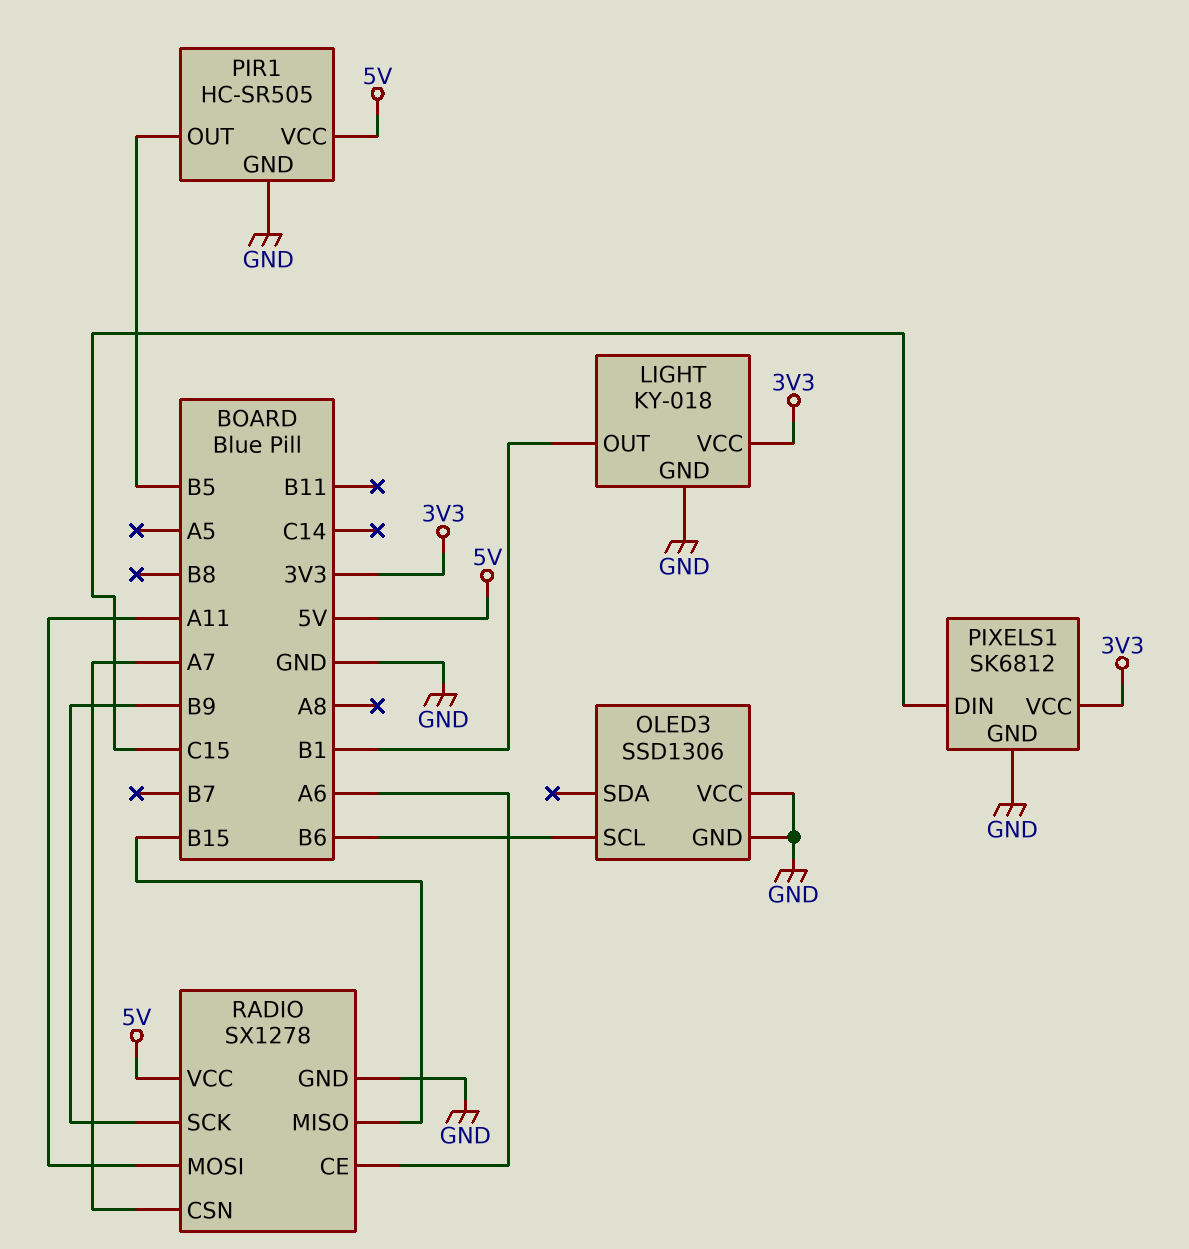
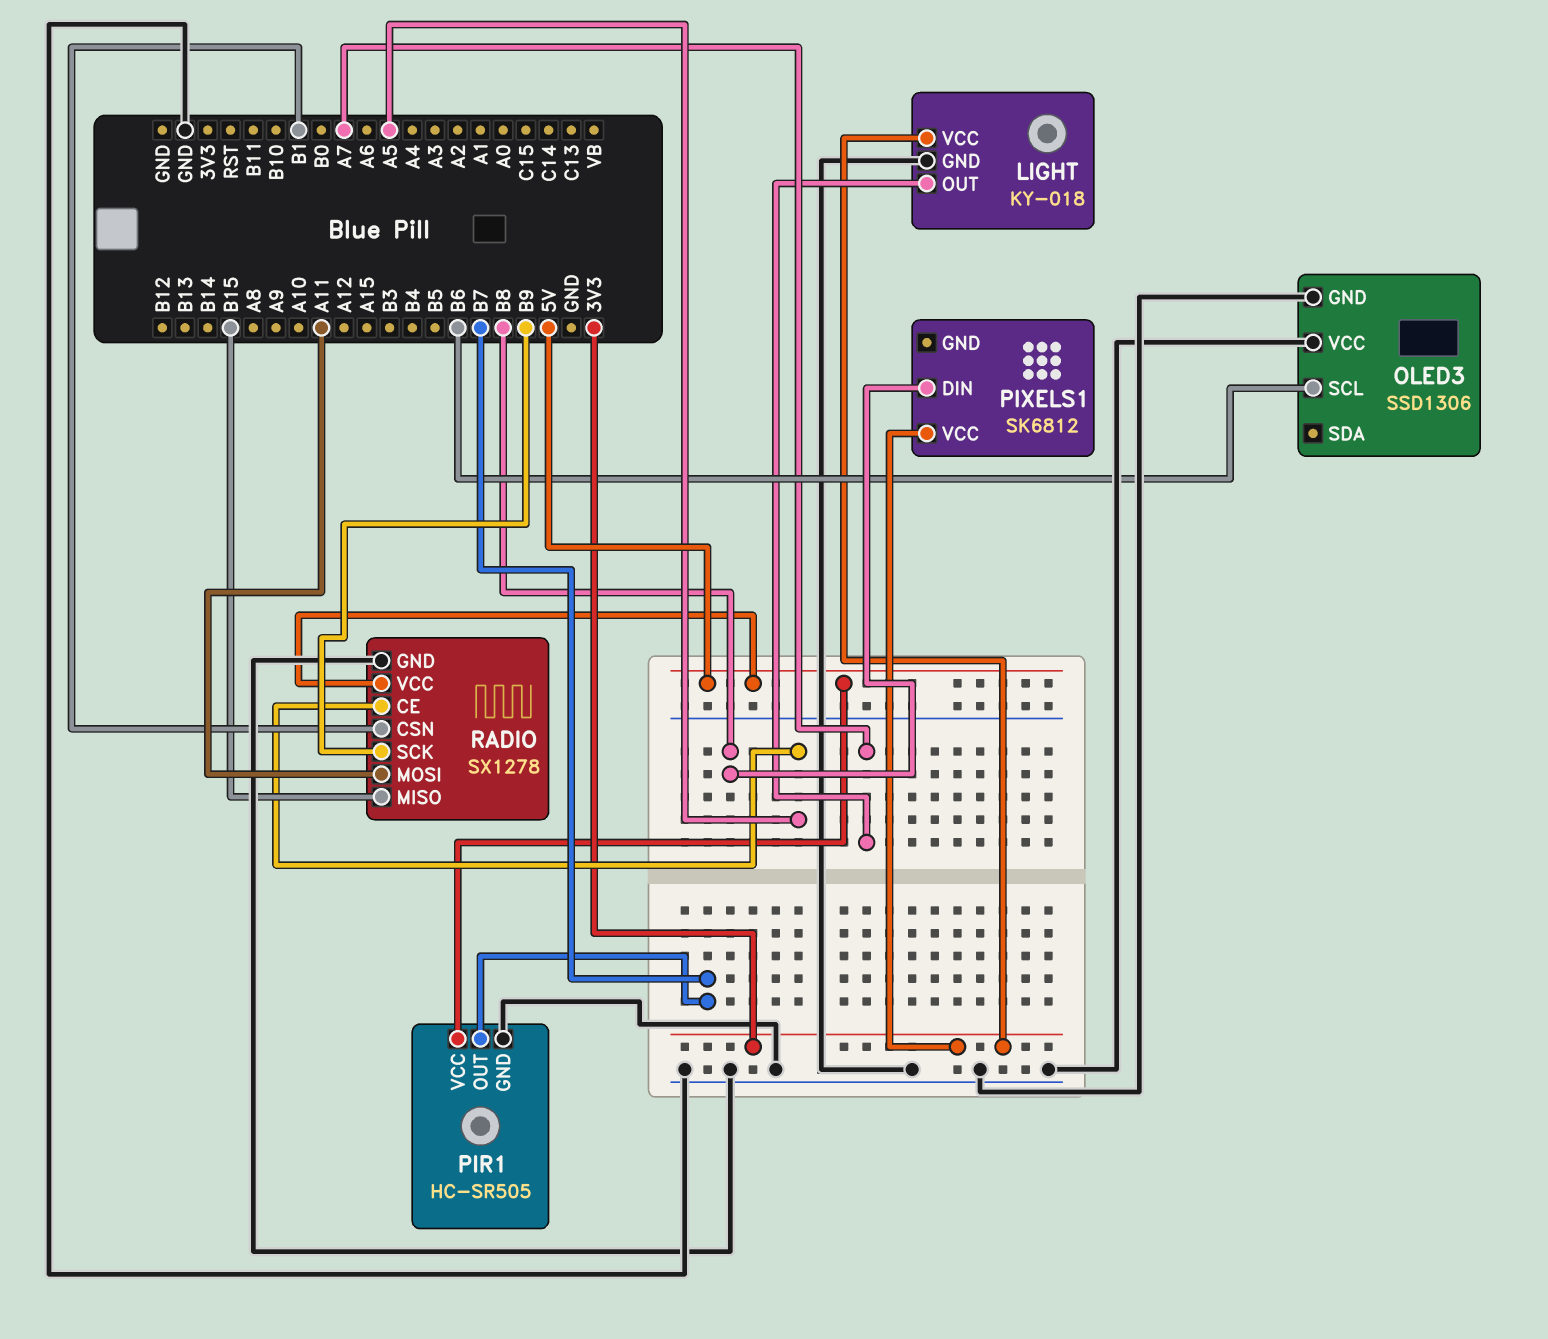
LIGHT pin OUT: B1 -> A7
PIR1 pin OUT: B5 -> B7
PIXELS1 pin DIN: C15 -> B8
PIXELS1 pin GND: GND -> none
RADIO pin CE: A6 -> A5
RADIO pin CSN: A7 -> B1

